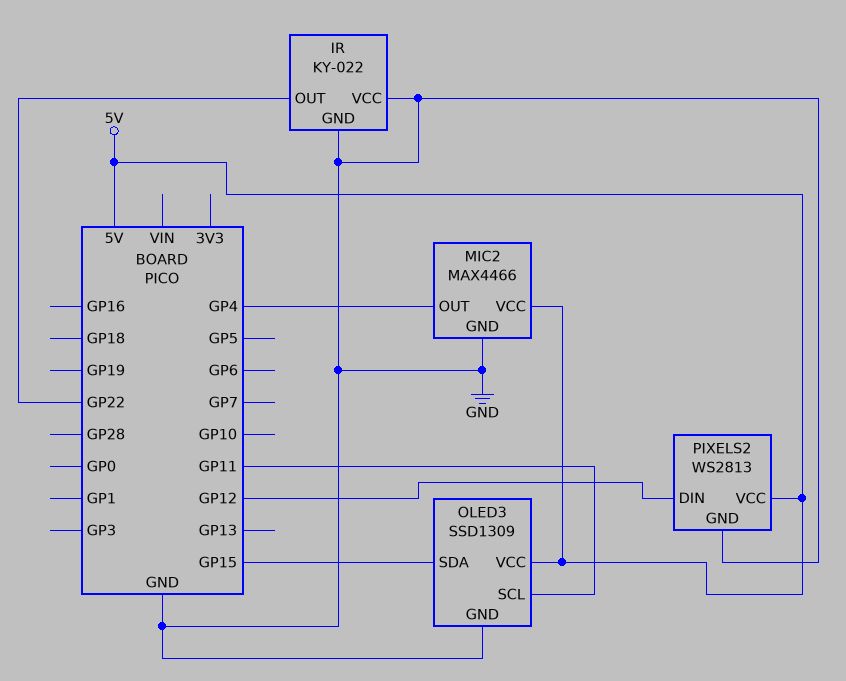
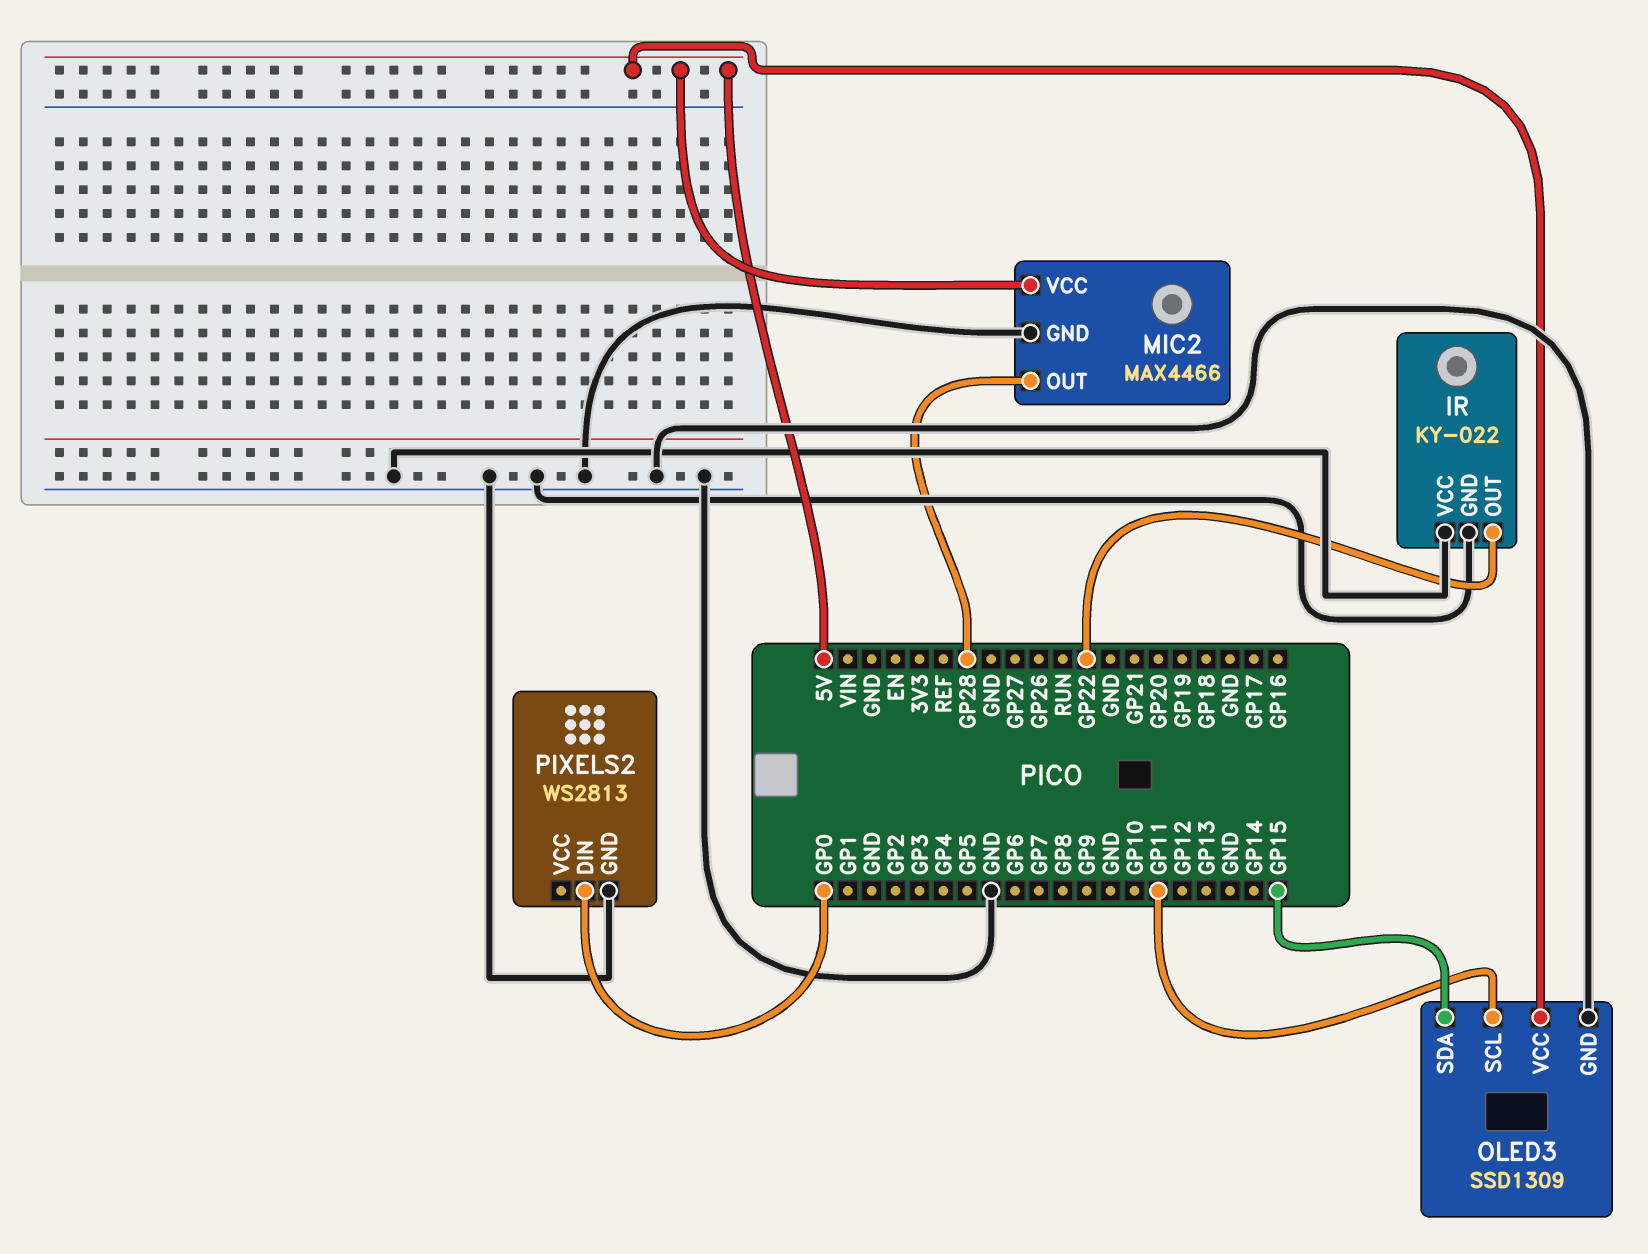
MIC2 pin OUT: GP4 -> GP28
PIXELS2 pin DIN: GP12 -> GP0
PIXELS2 pin VCC: 5V -> none

